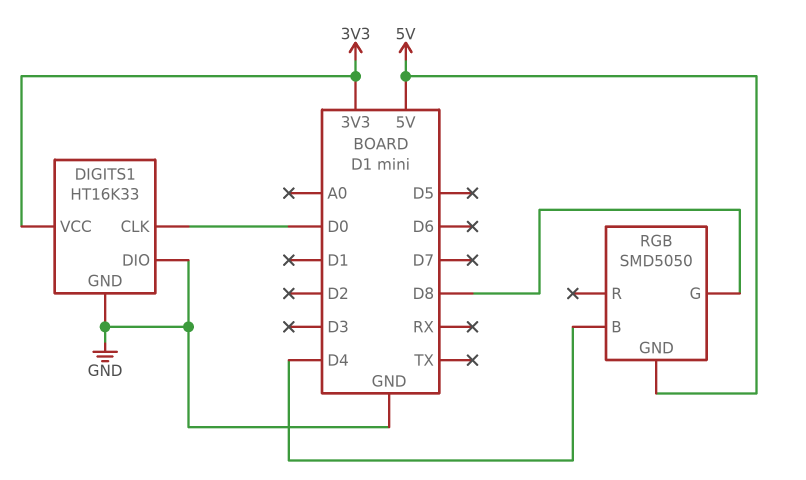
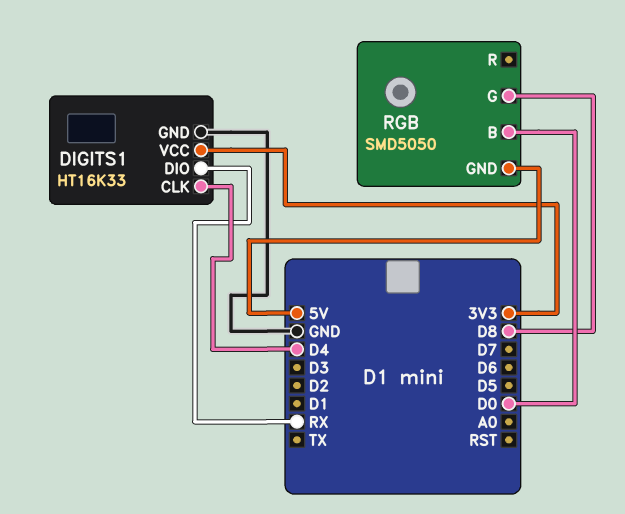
DIGITS1 pin CLK: D0 -> D4
DIGITS1 pin DIO: GND -> RX
RGB pin B: D4 -> D0

